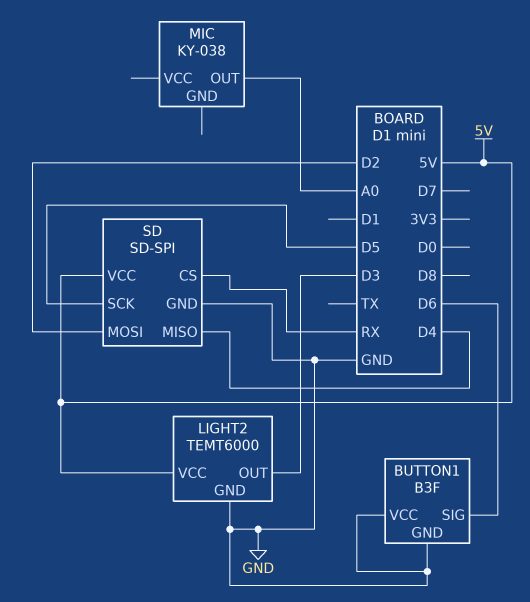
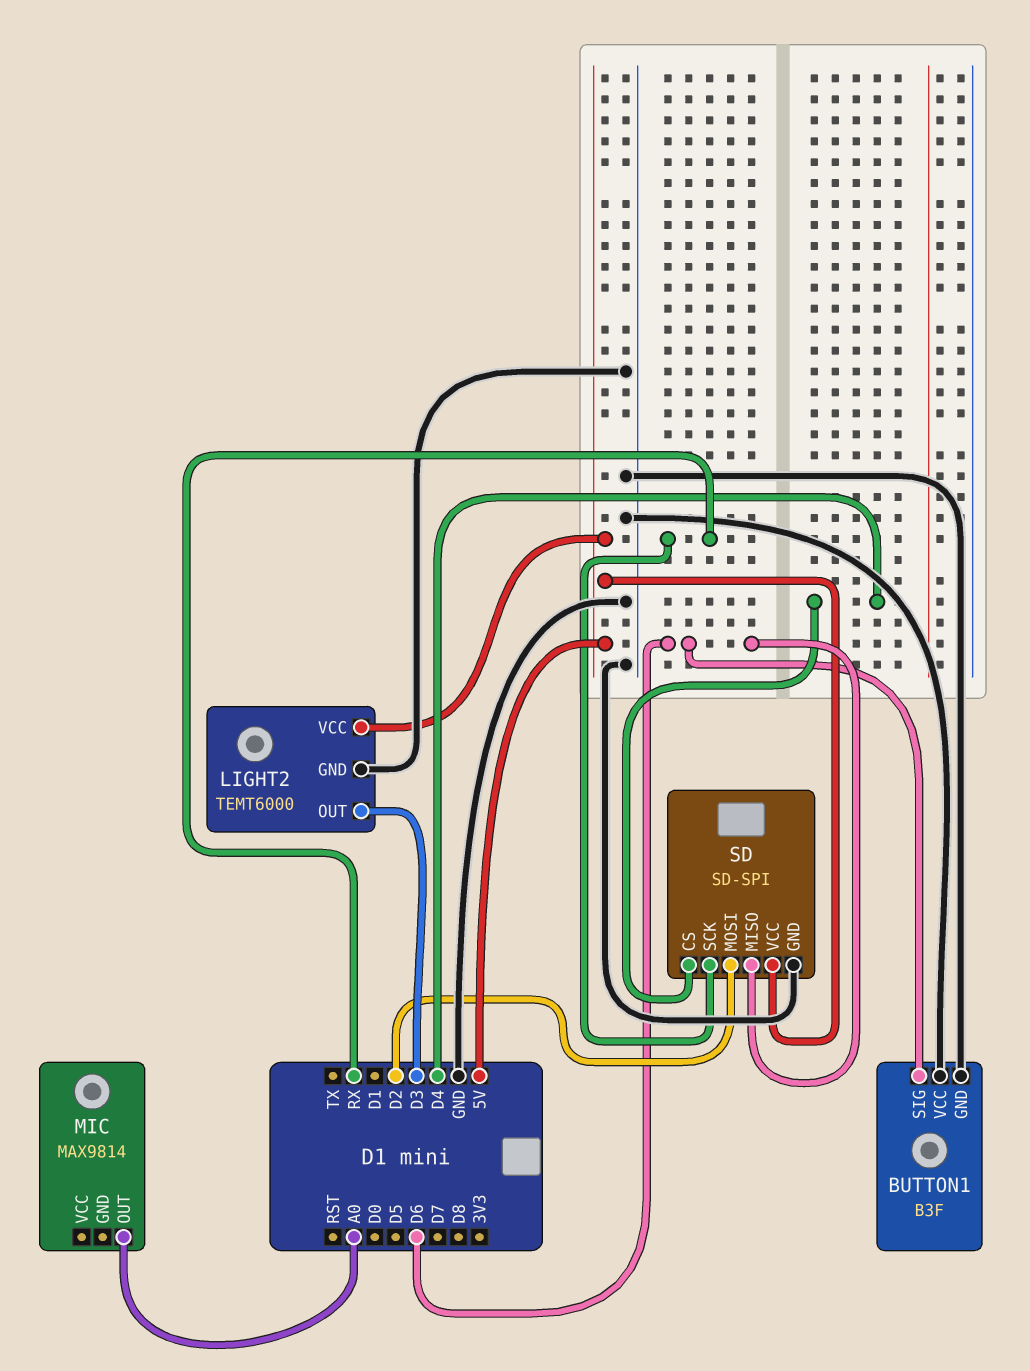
MIC: KY-038 -> MAX9814
SD pin CS: RX -> D4
SD pin MISO: D4 -> D6
SD pin SCK: D5 -> RX

